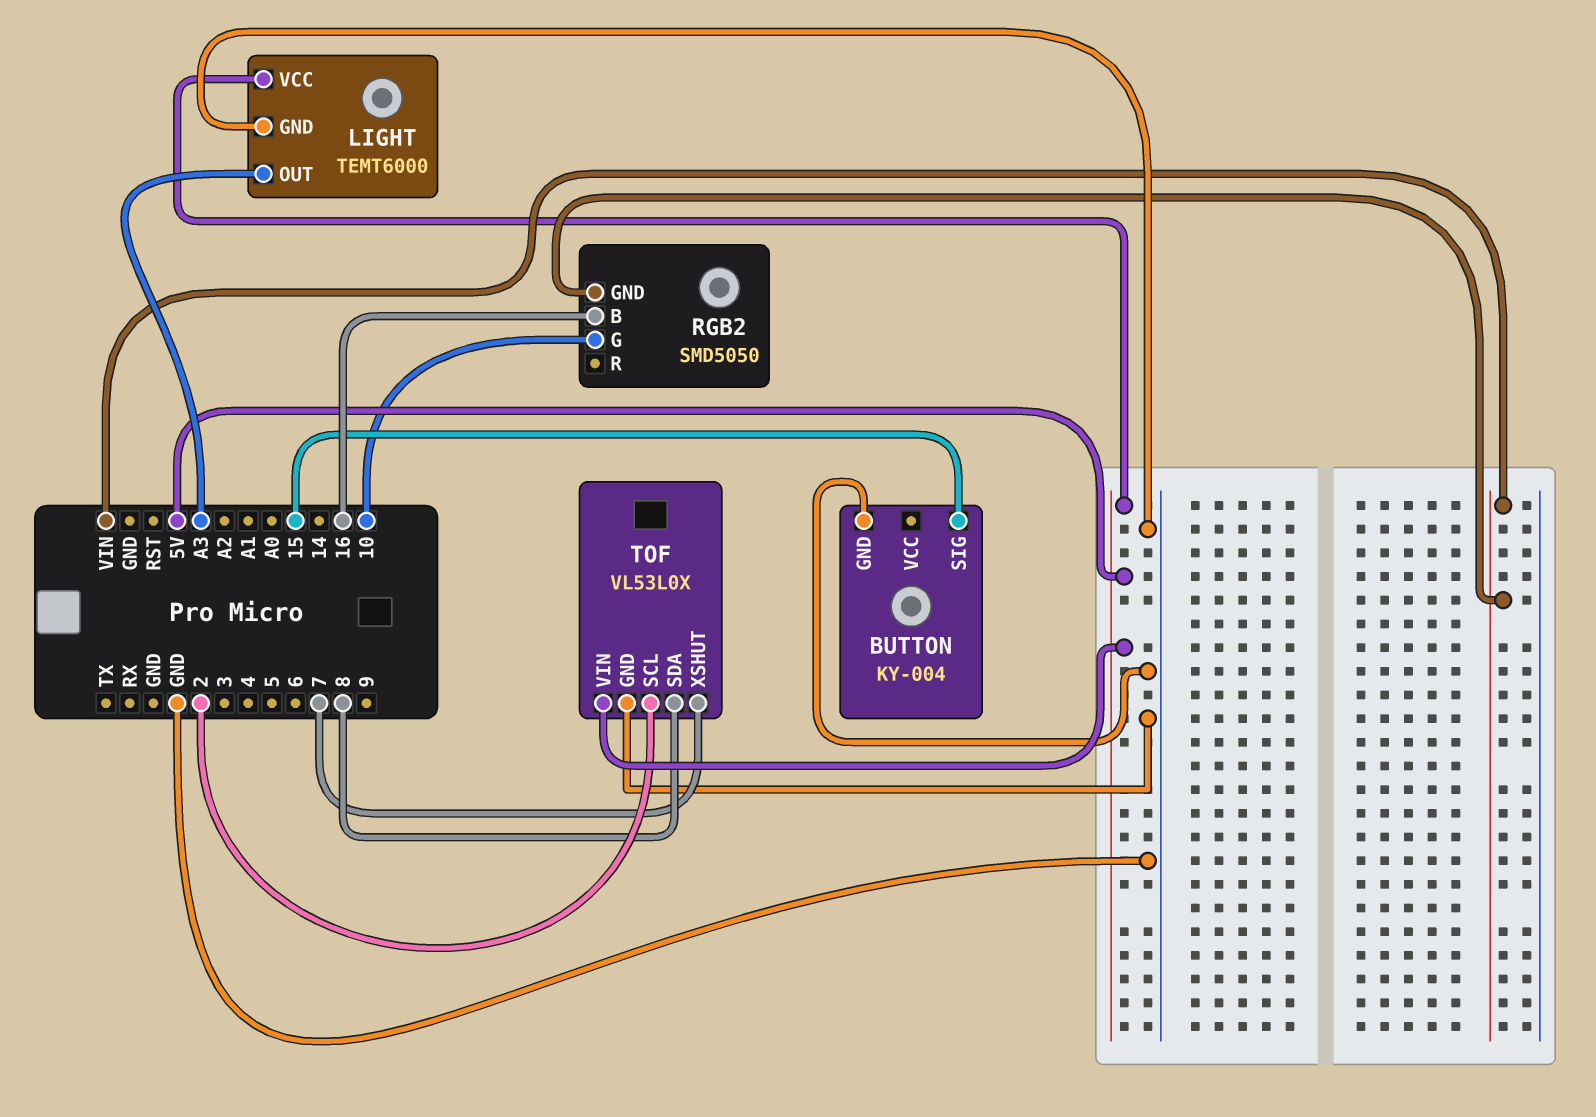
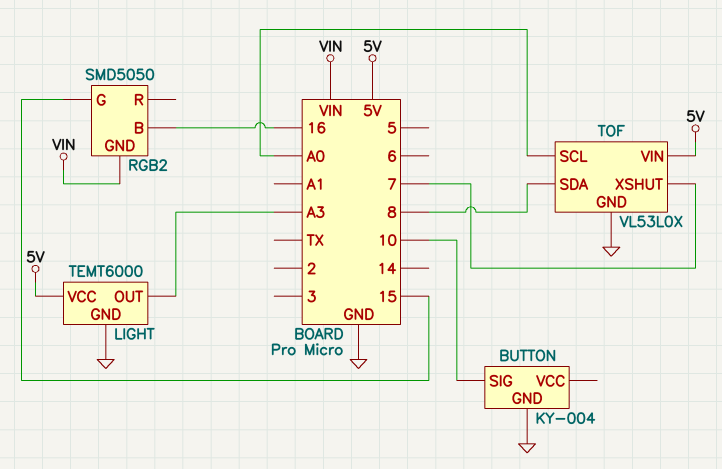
BUTTON pin SIG: 15 -> 10
RGB2 pin G: 10 -> 15
TOF pin SCL: 2 -> A0

